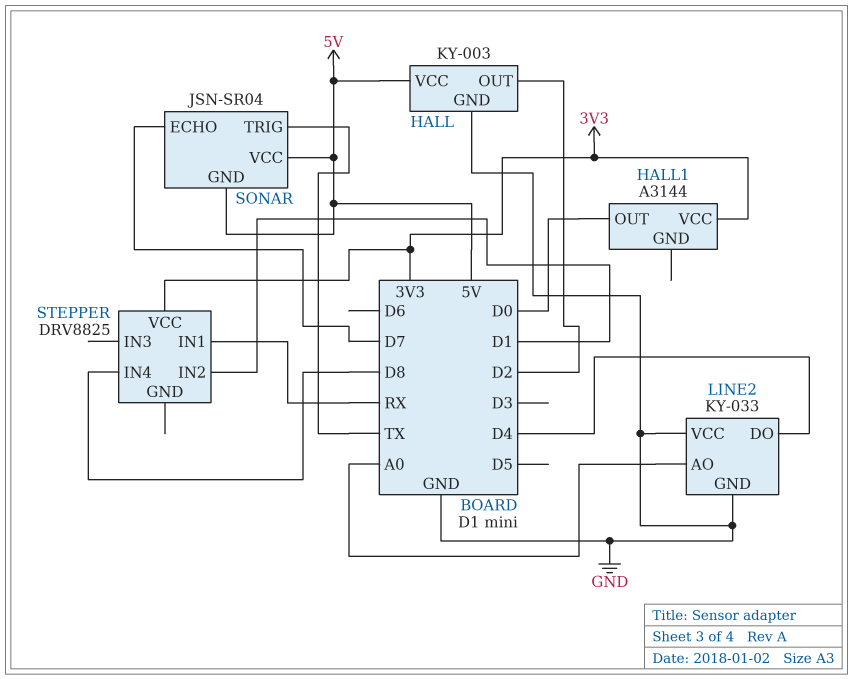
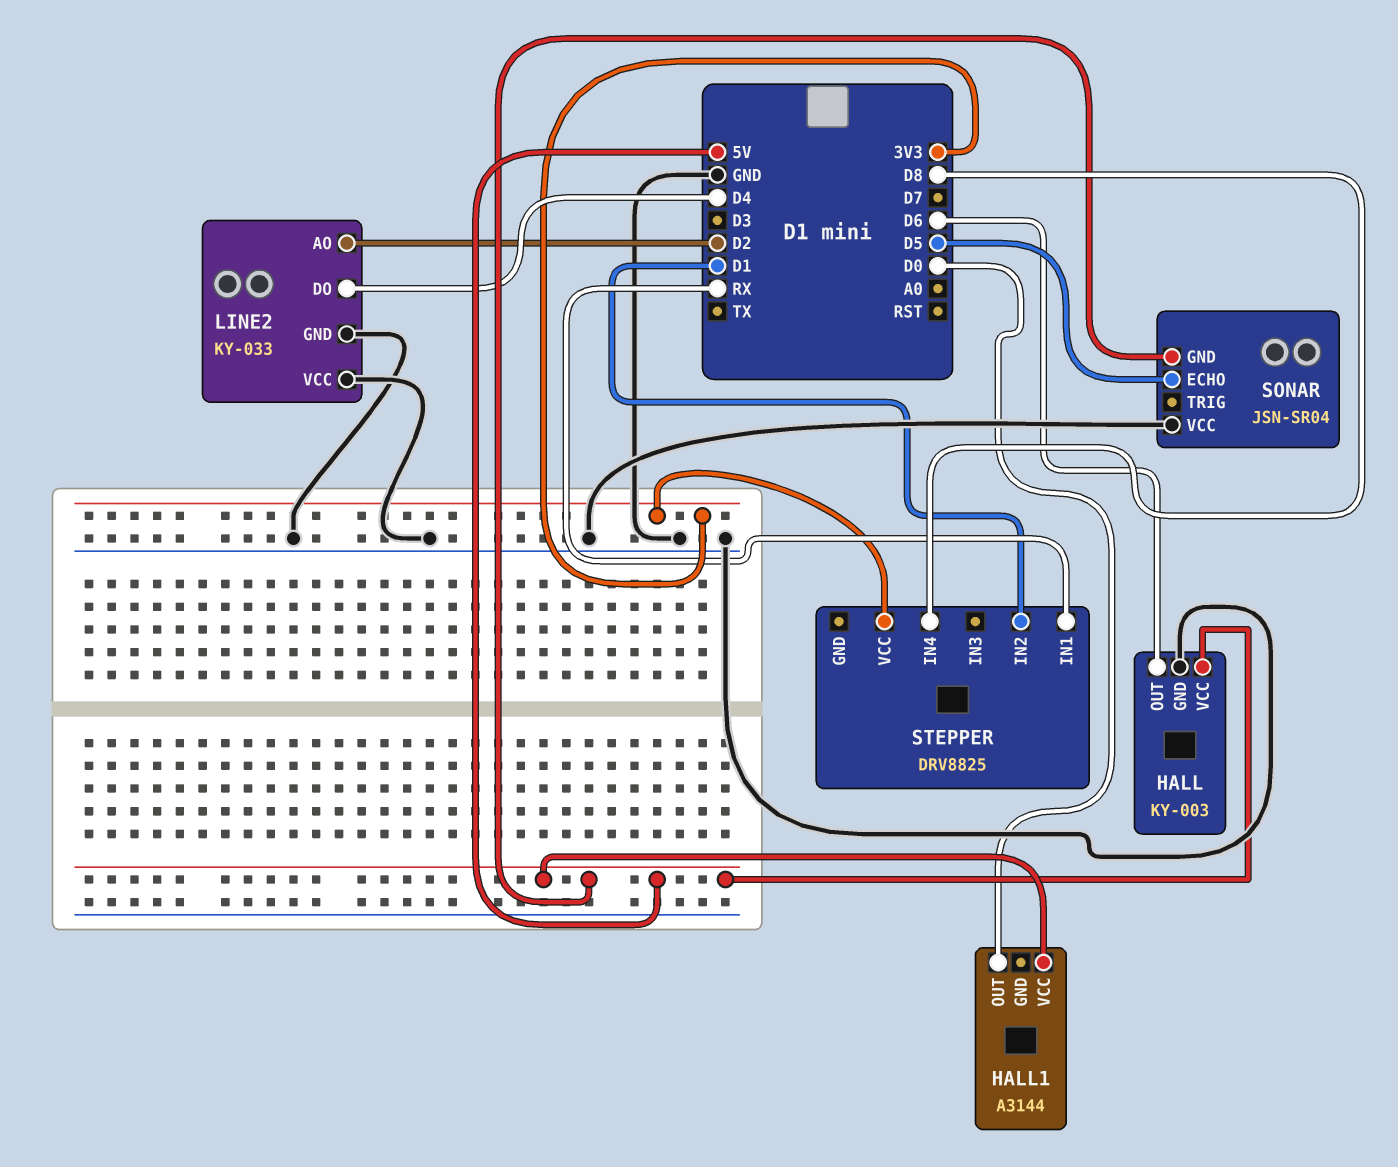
HALL pin OUT: D2 -> D6
HALL1 pin VCC: 3V3 -> 5V
LINE2 pin AO: A0 -> D2
SONAR pin ECHO: D7 -> D5
SONAR pin TRIG: TX -> none
SONAR pin VCC: 5V -> GND

